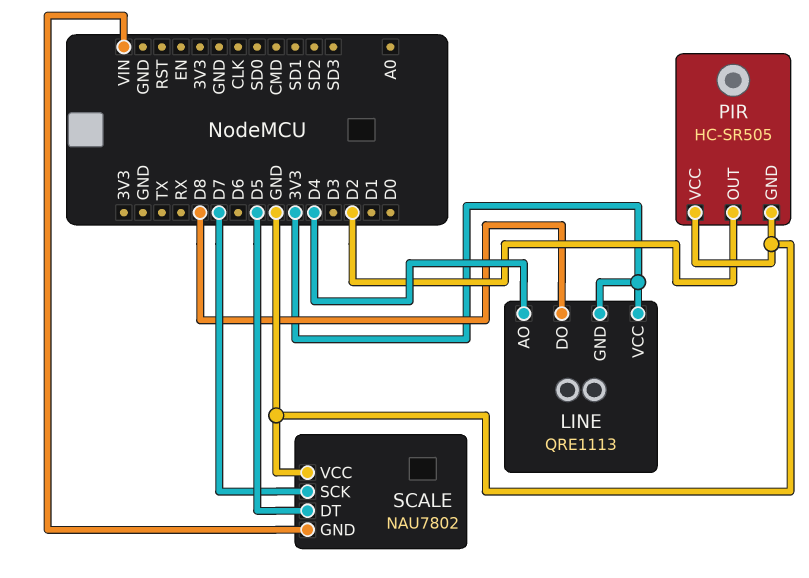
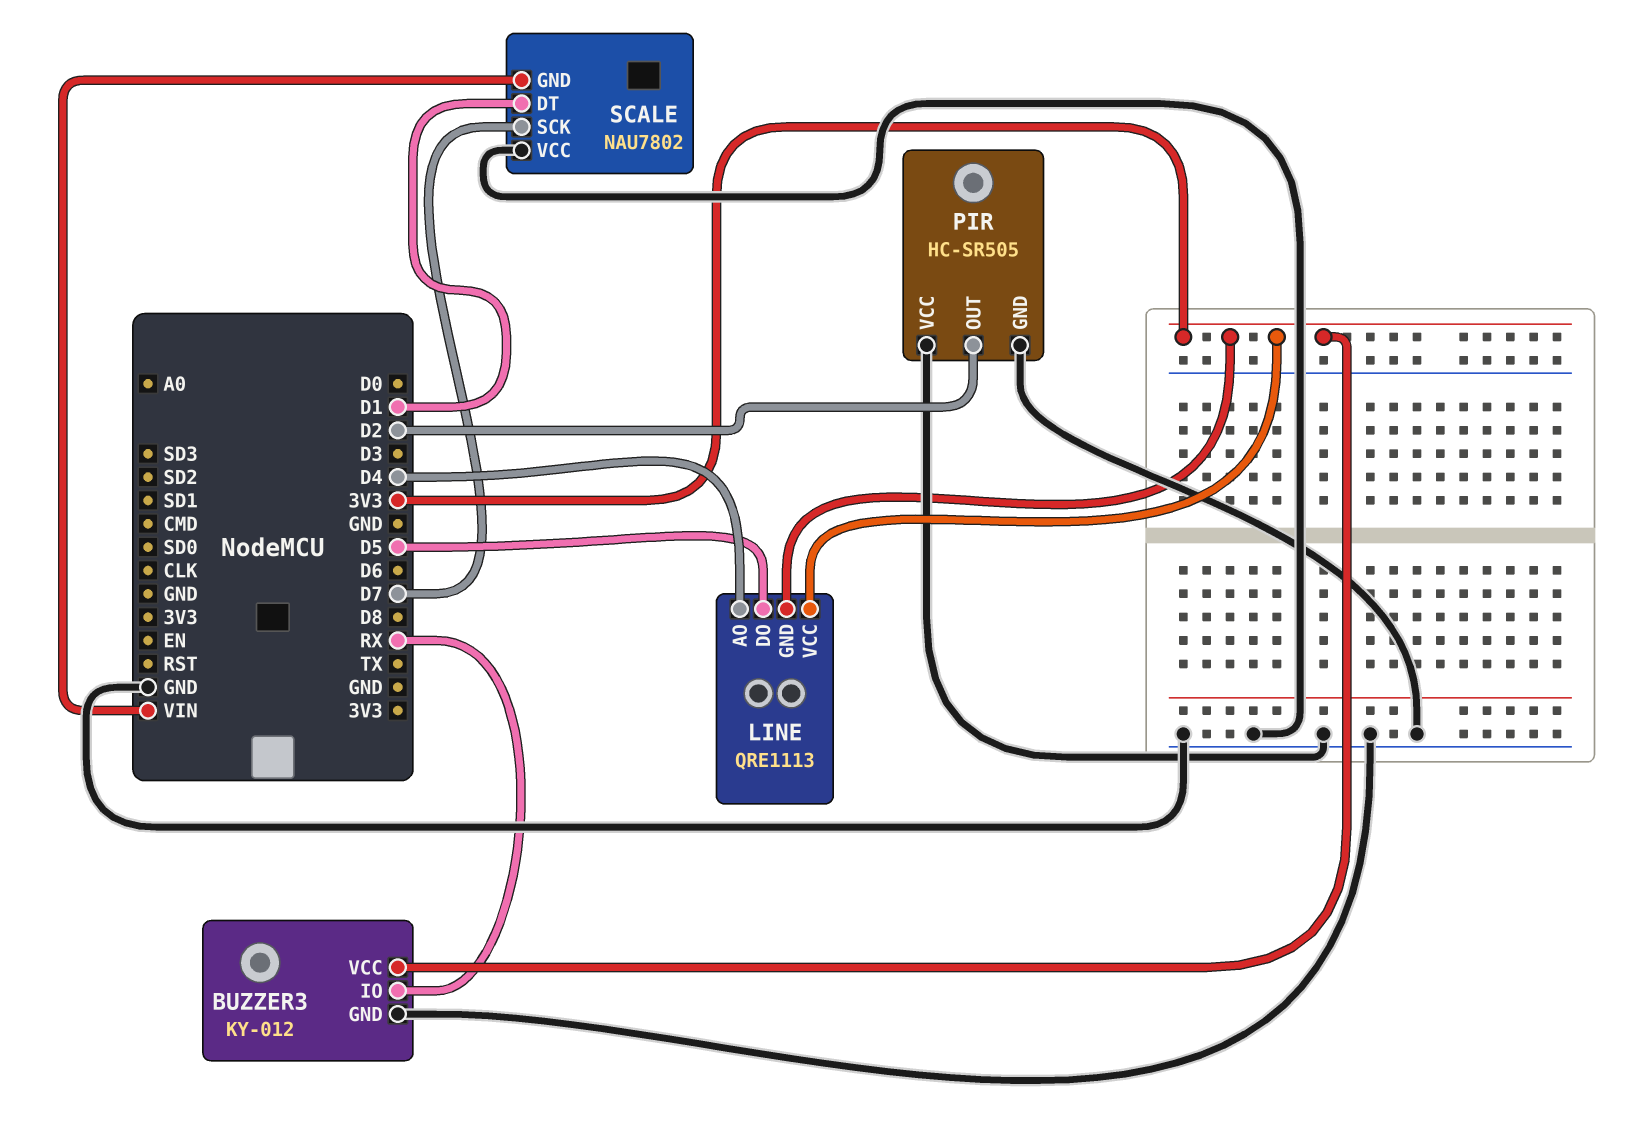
BUZZER3: none -> KY-012
BUZZER3 pin GND: none -> GND
BUZZER3 pin IO: none -> RX
BUZZER3 pin VCC: none -> 3V3
LINE pin DO: D8 -> D5
SCALE pin DT: D5 -> D1

